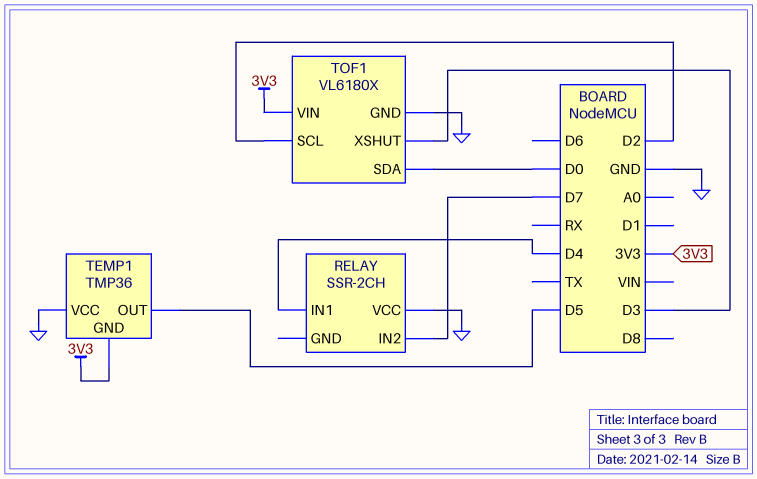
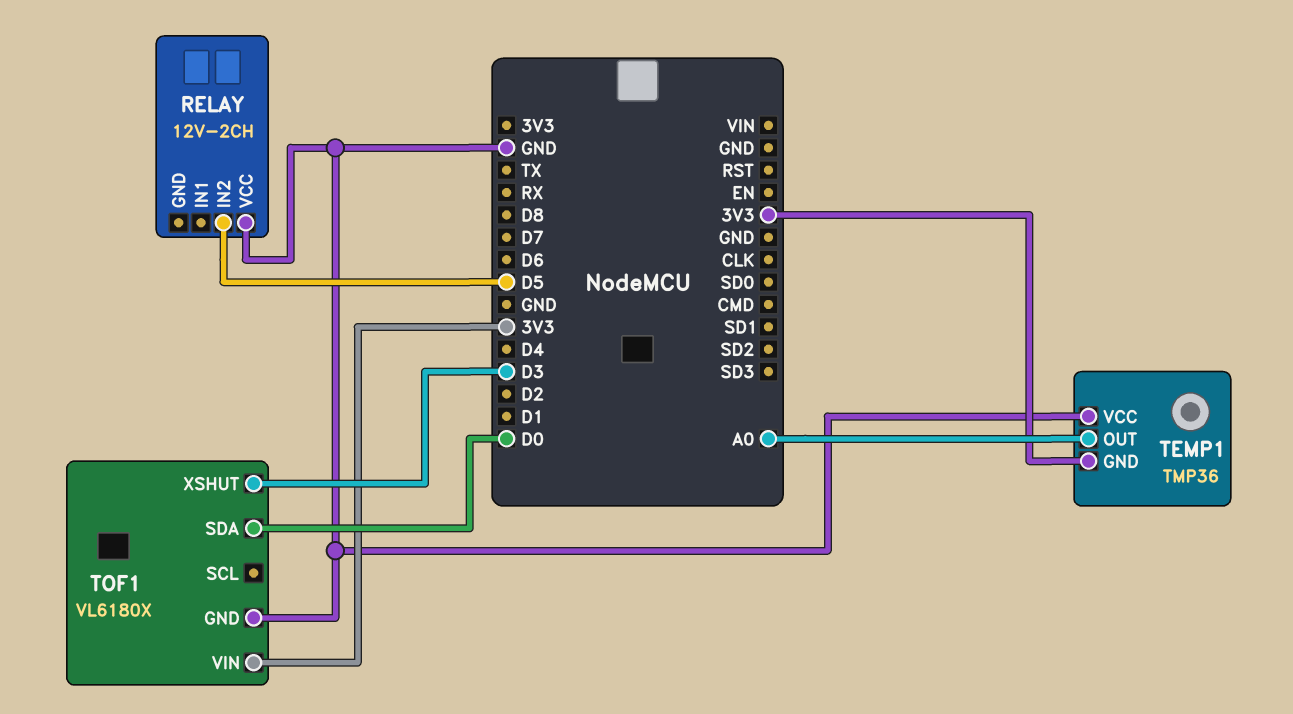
RELAY: SSR-2CH -> 12V-2CH
RELAY pin IN1: D4 -> none
RELAY pin IN2: D7 -> D5
TEMP1 pin OUT: D5 -> A0
TOF1 pin SCL: D2 -> none

